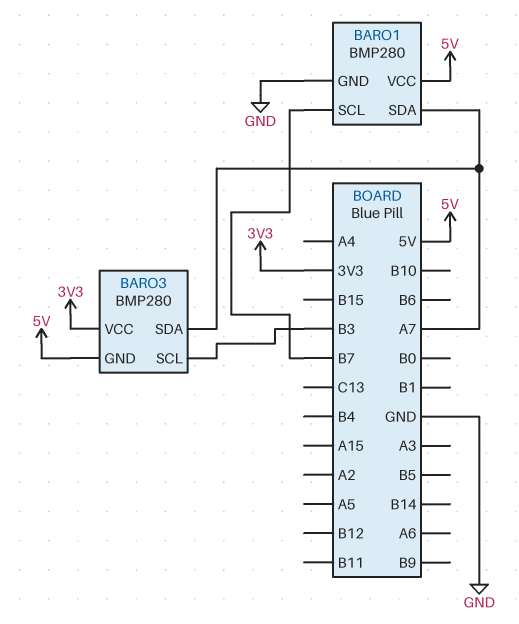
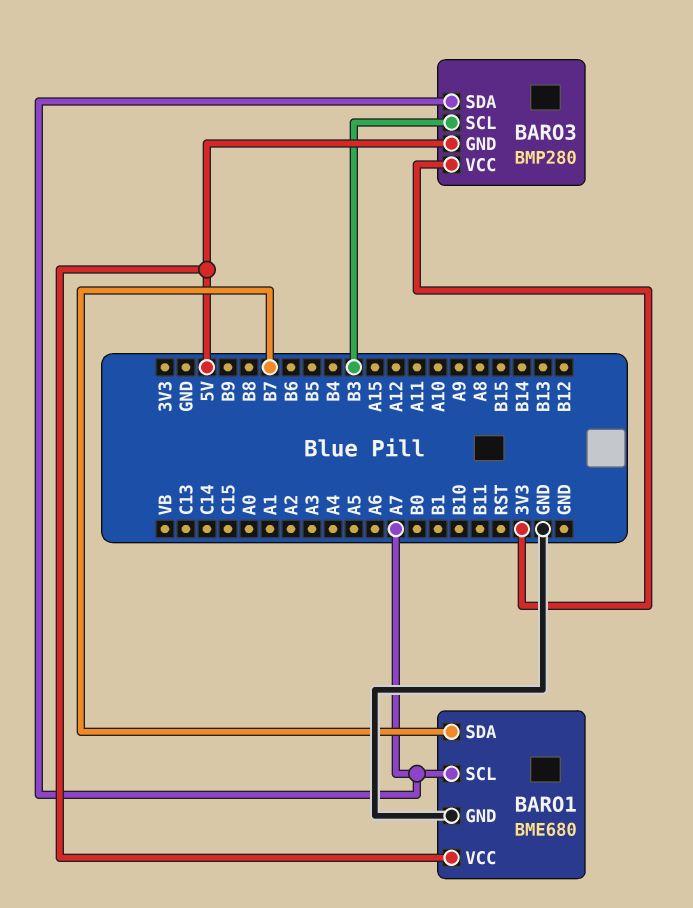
BARO1: BMP280 -> BME680
BARO1 pin SCL: B7 -> A7
BARO1 pin SDA: A7 -> B7

